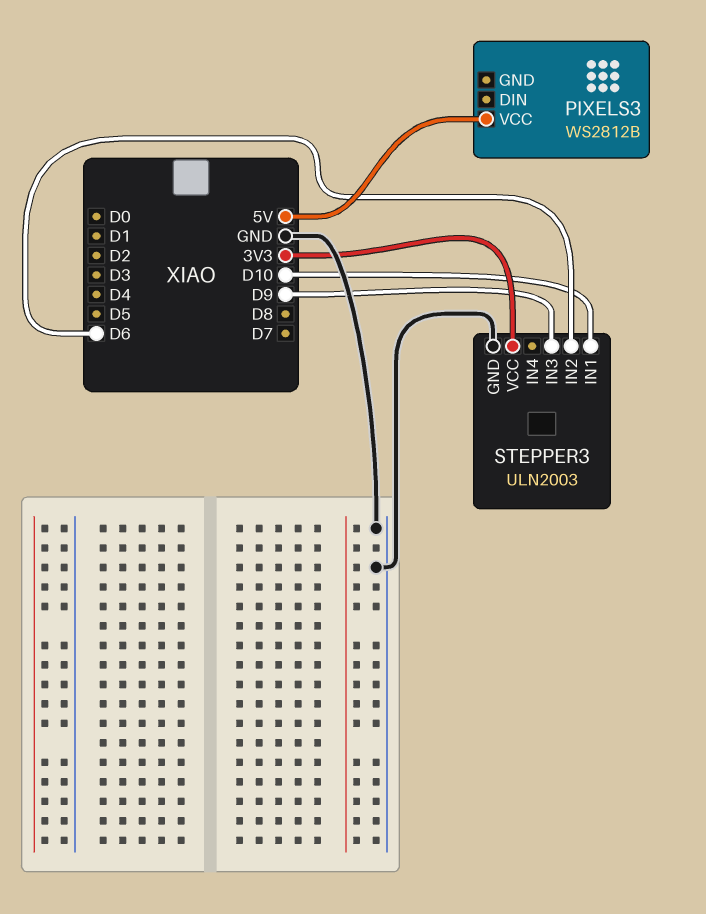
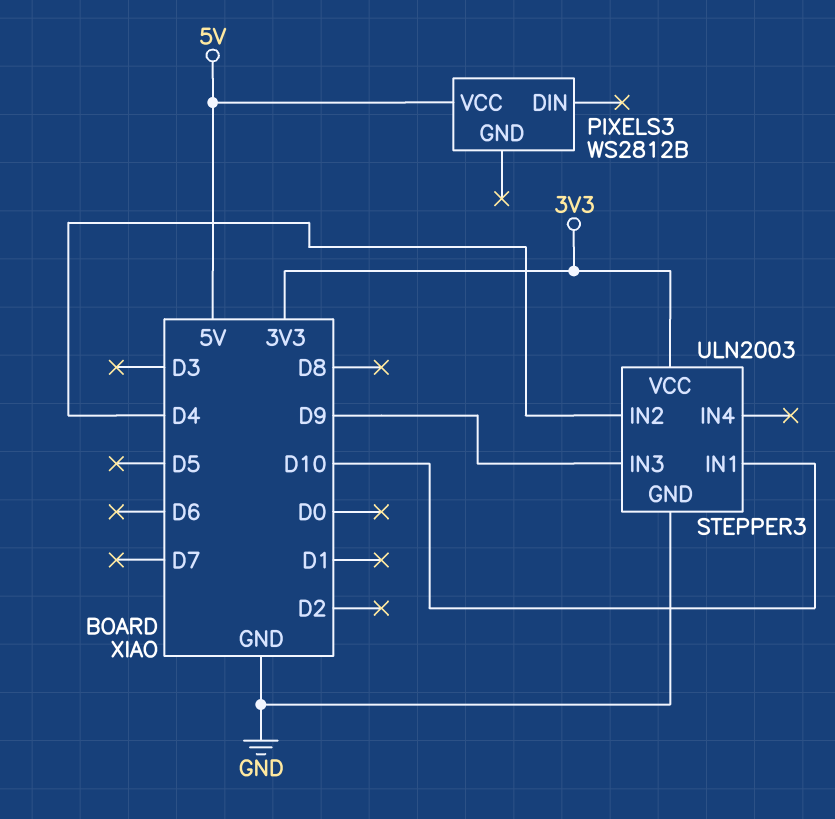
STEPPER3 pin IN2: D6 -> D4

